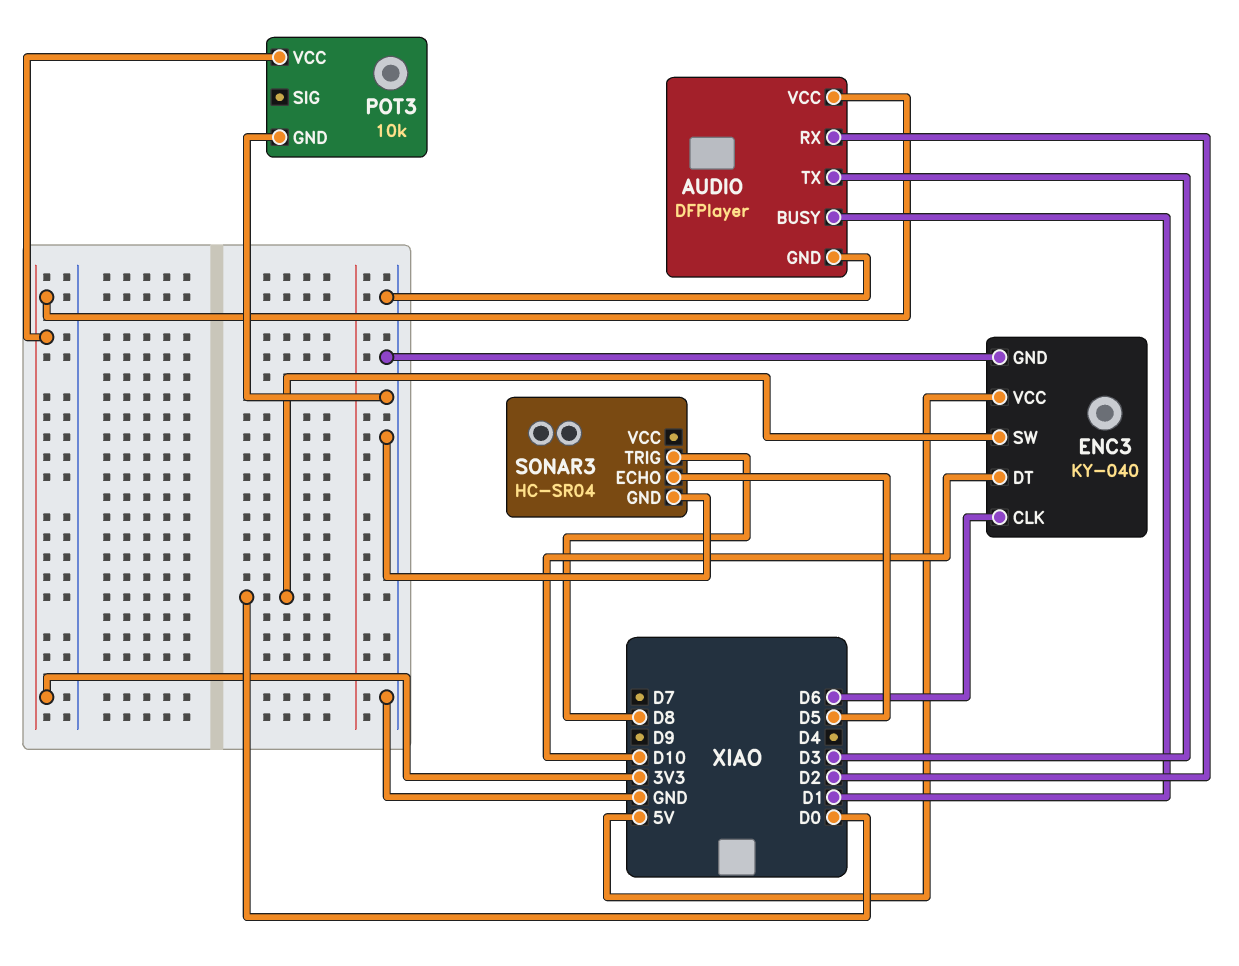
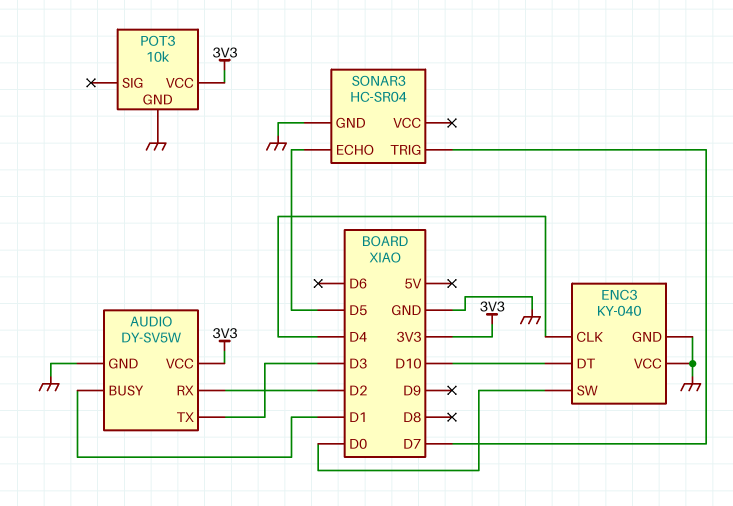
AUDIO: DFPlayer -> DY-SV5W
ENC3 pin CLK: D6 -> D4
ENC3 pin VCC: 5V -> GND
SONAR3 pin TRIG: D8 -> D7

